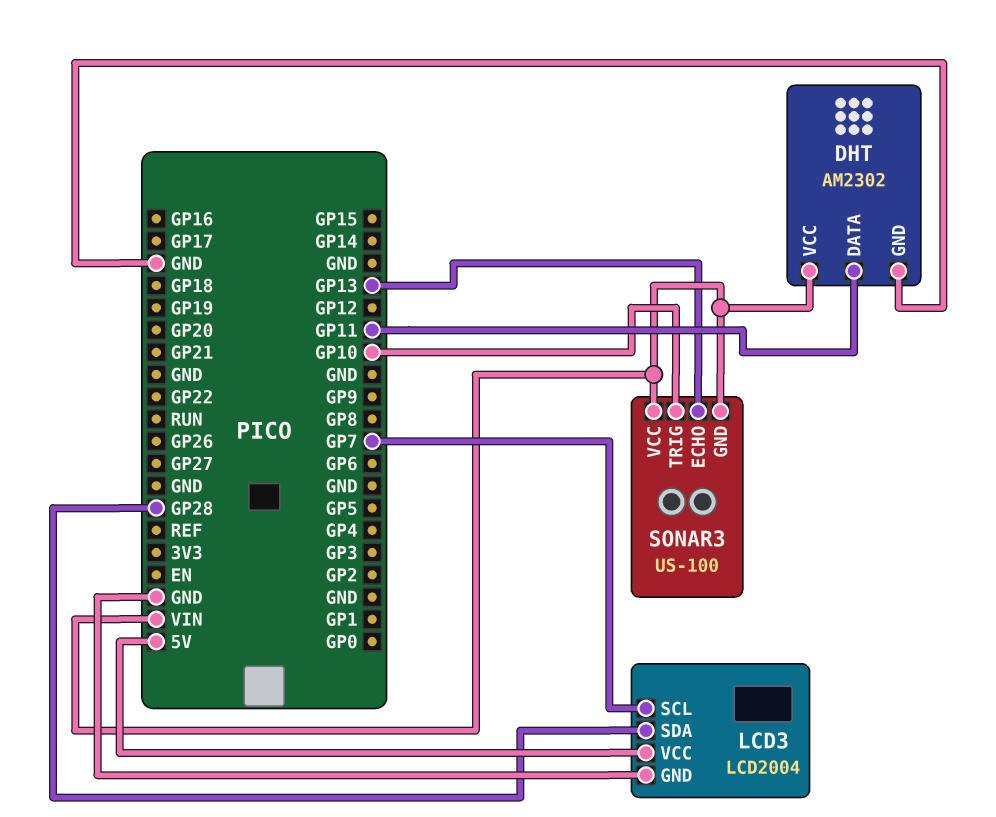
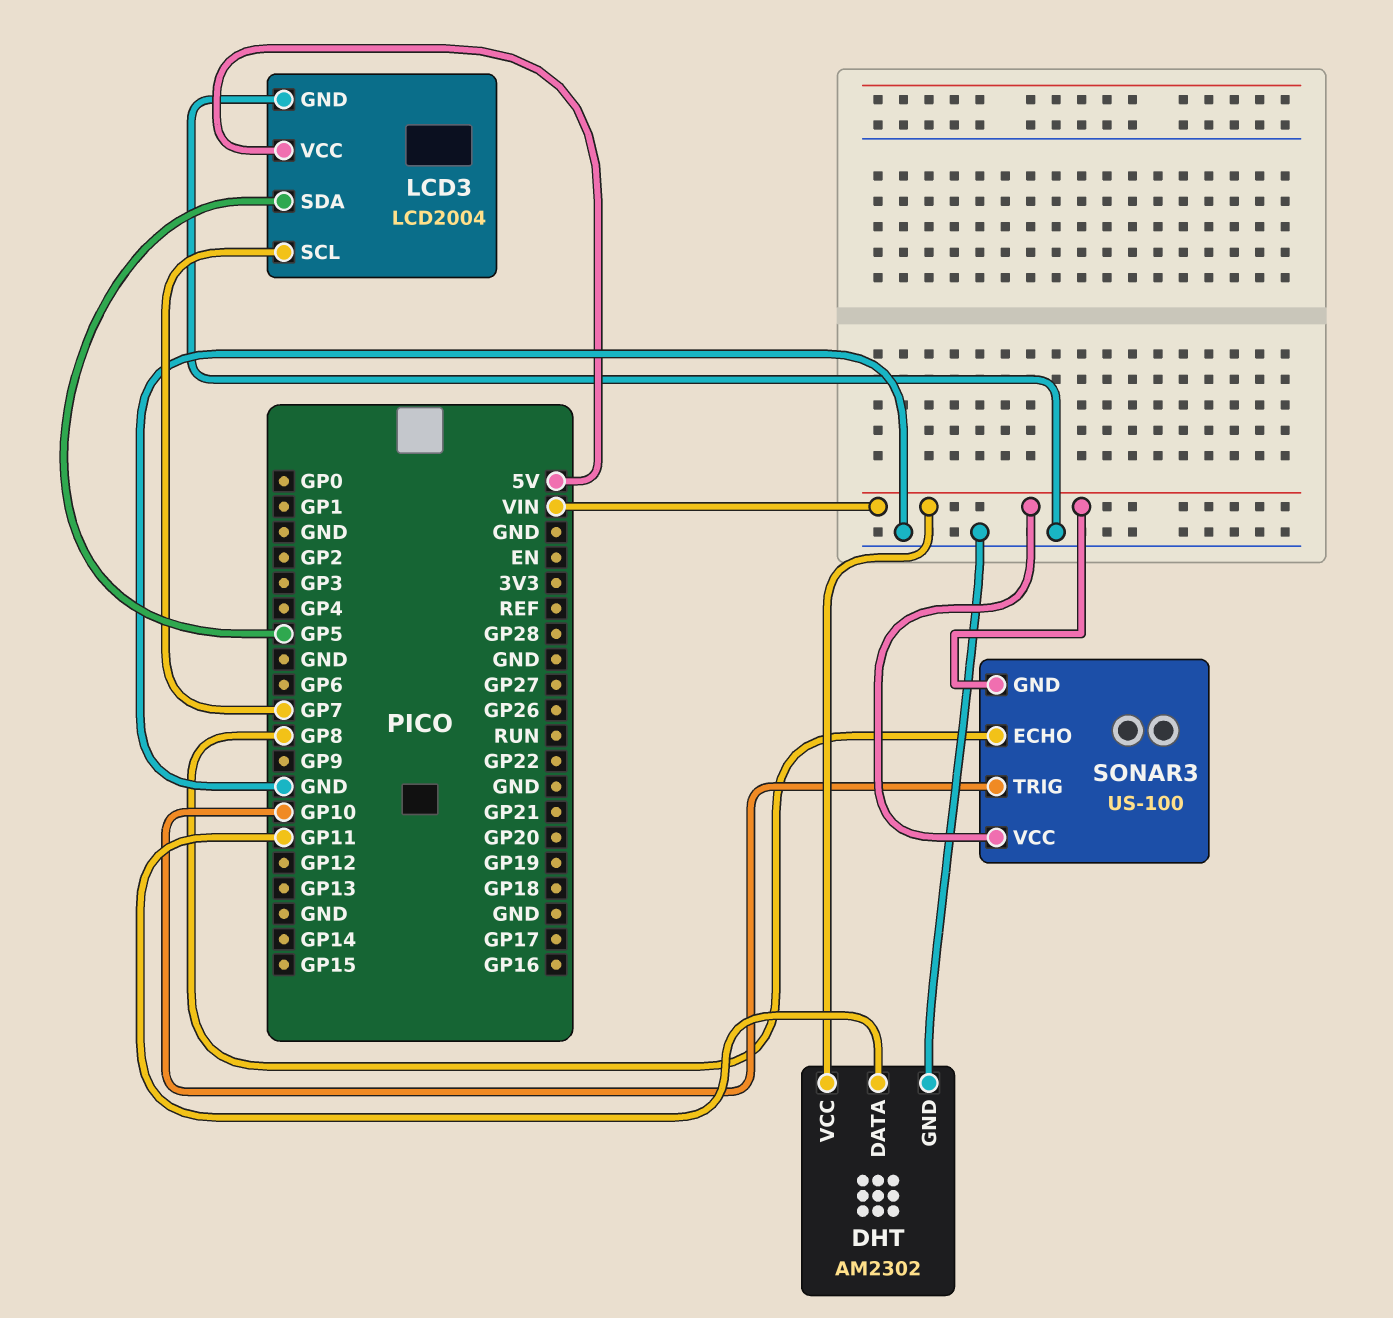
LCD3 pin SDA: GP28 -> GP5
SONAR3 pin ECHO: GP13 -> GP8

